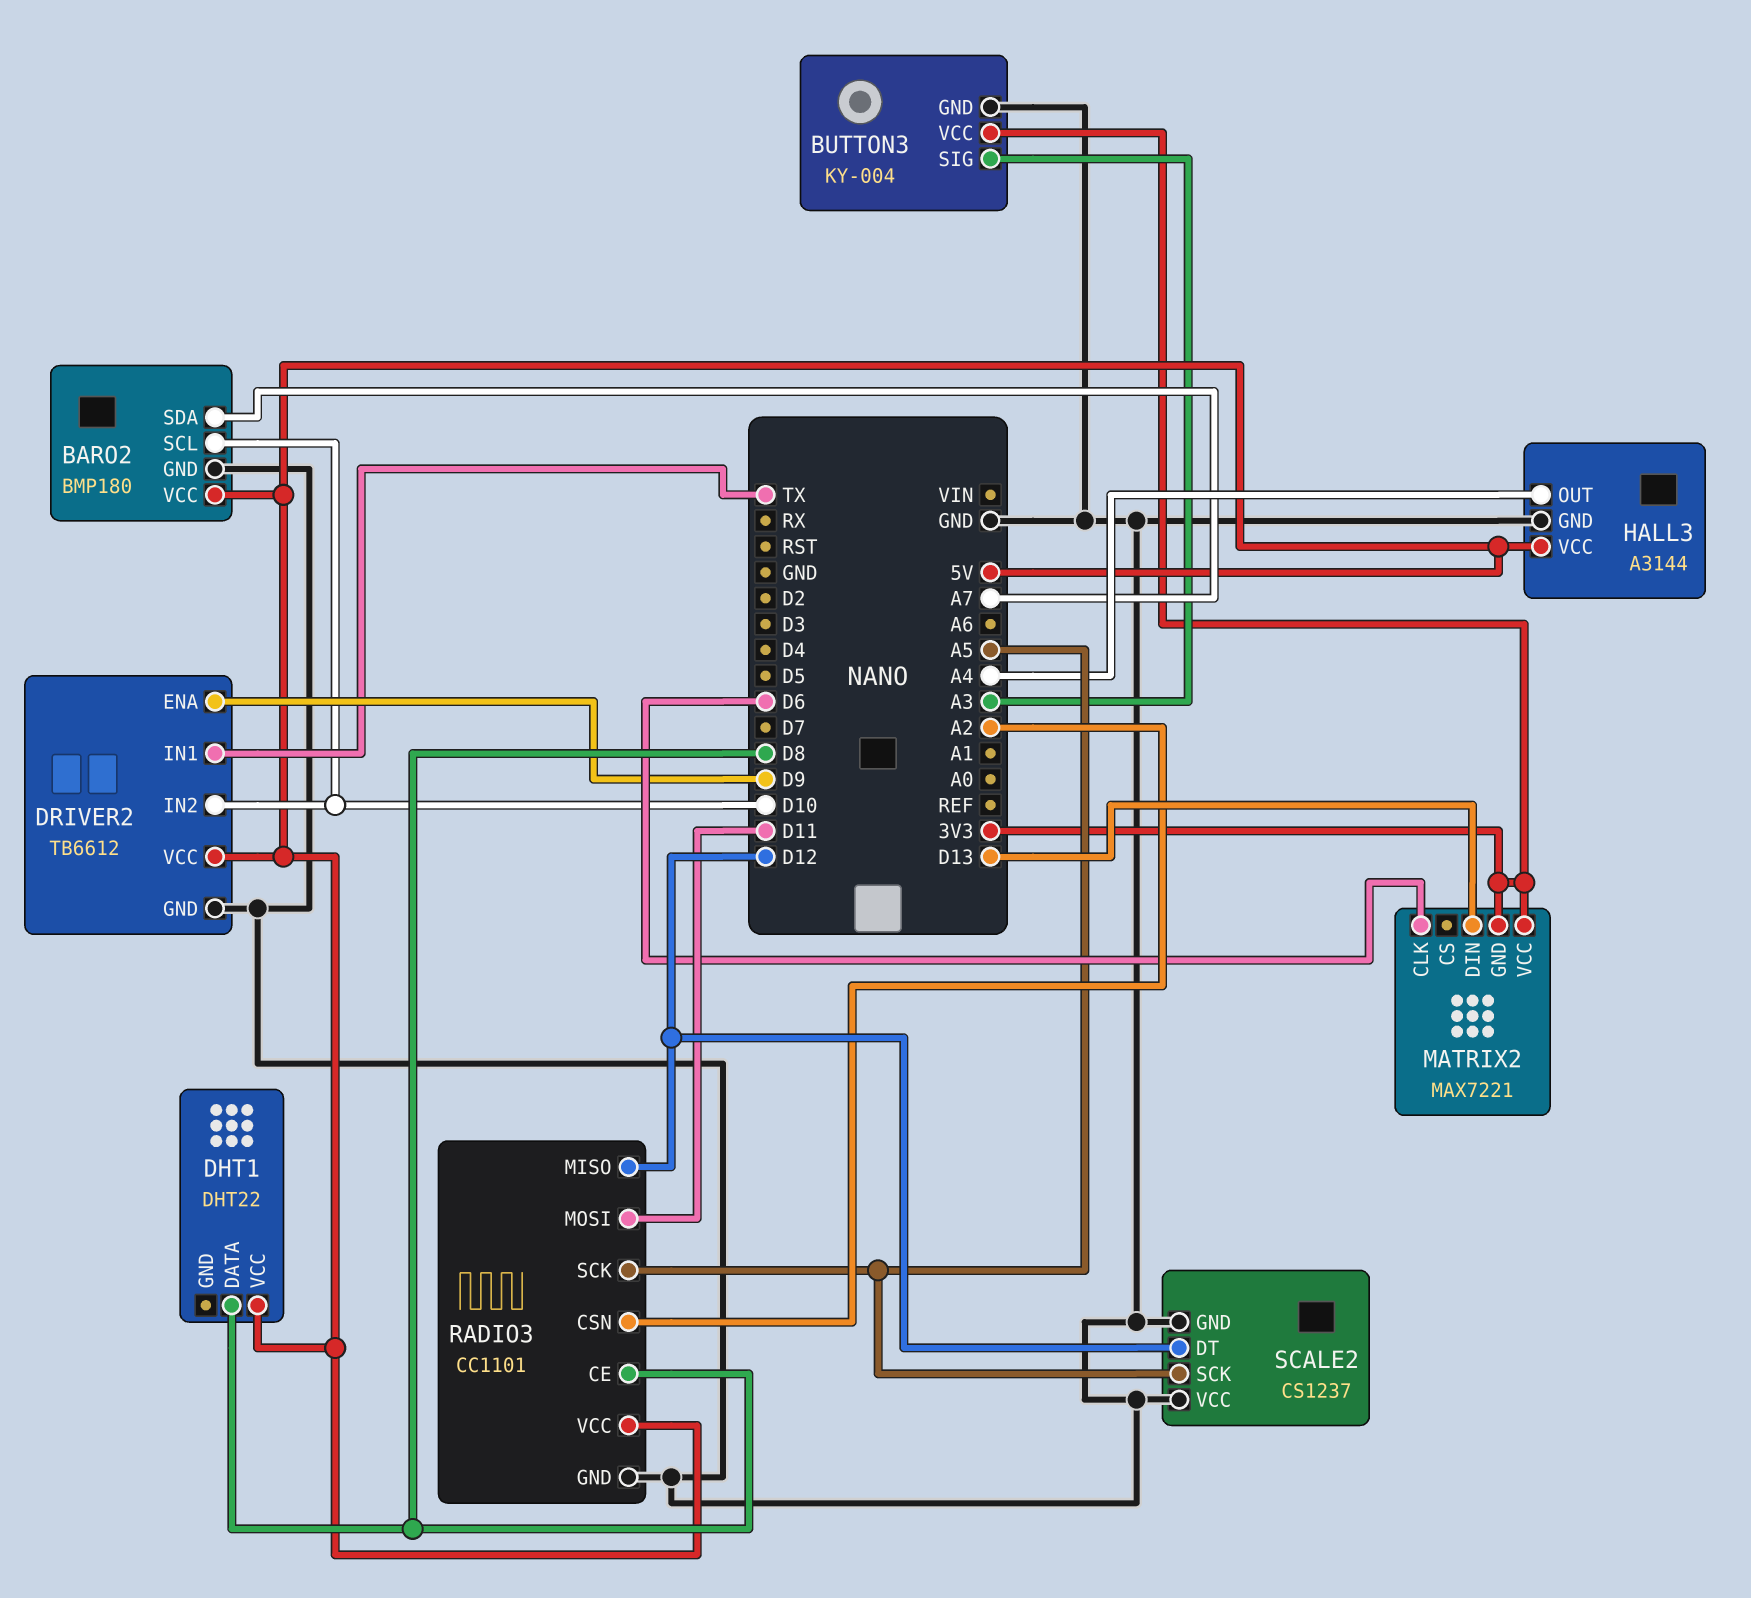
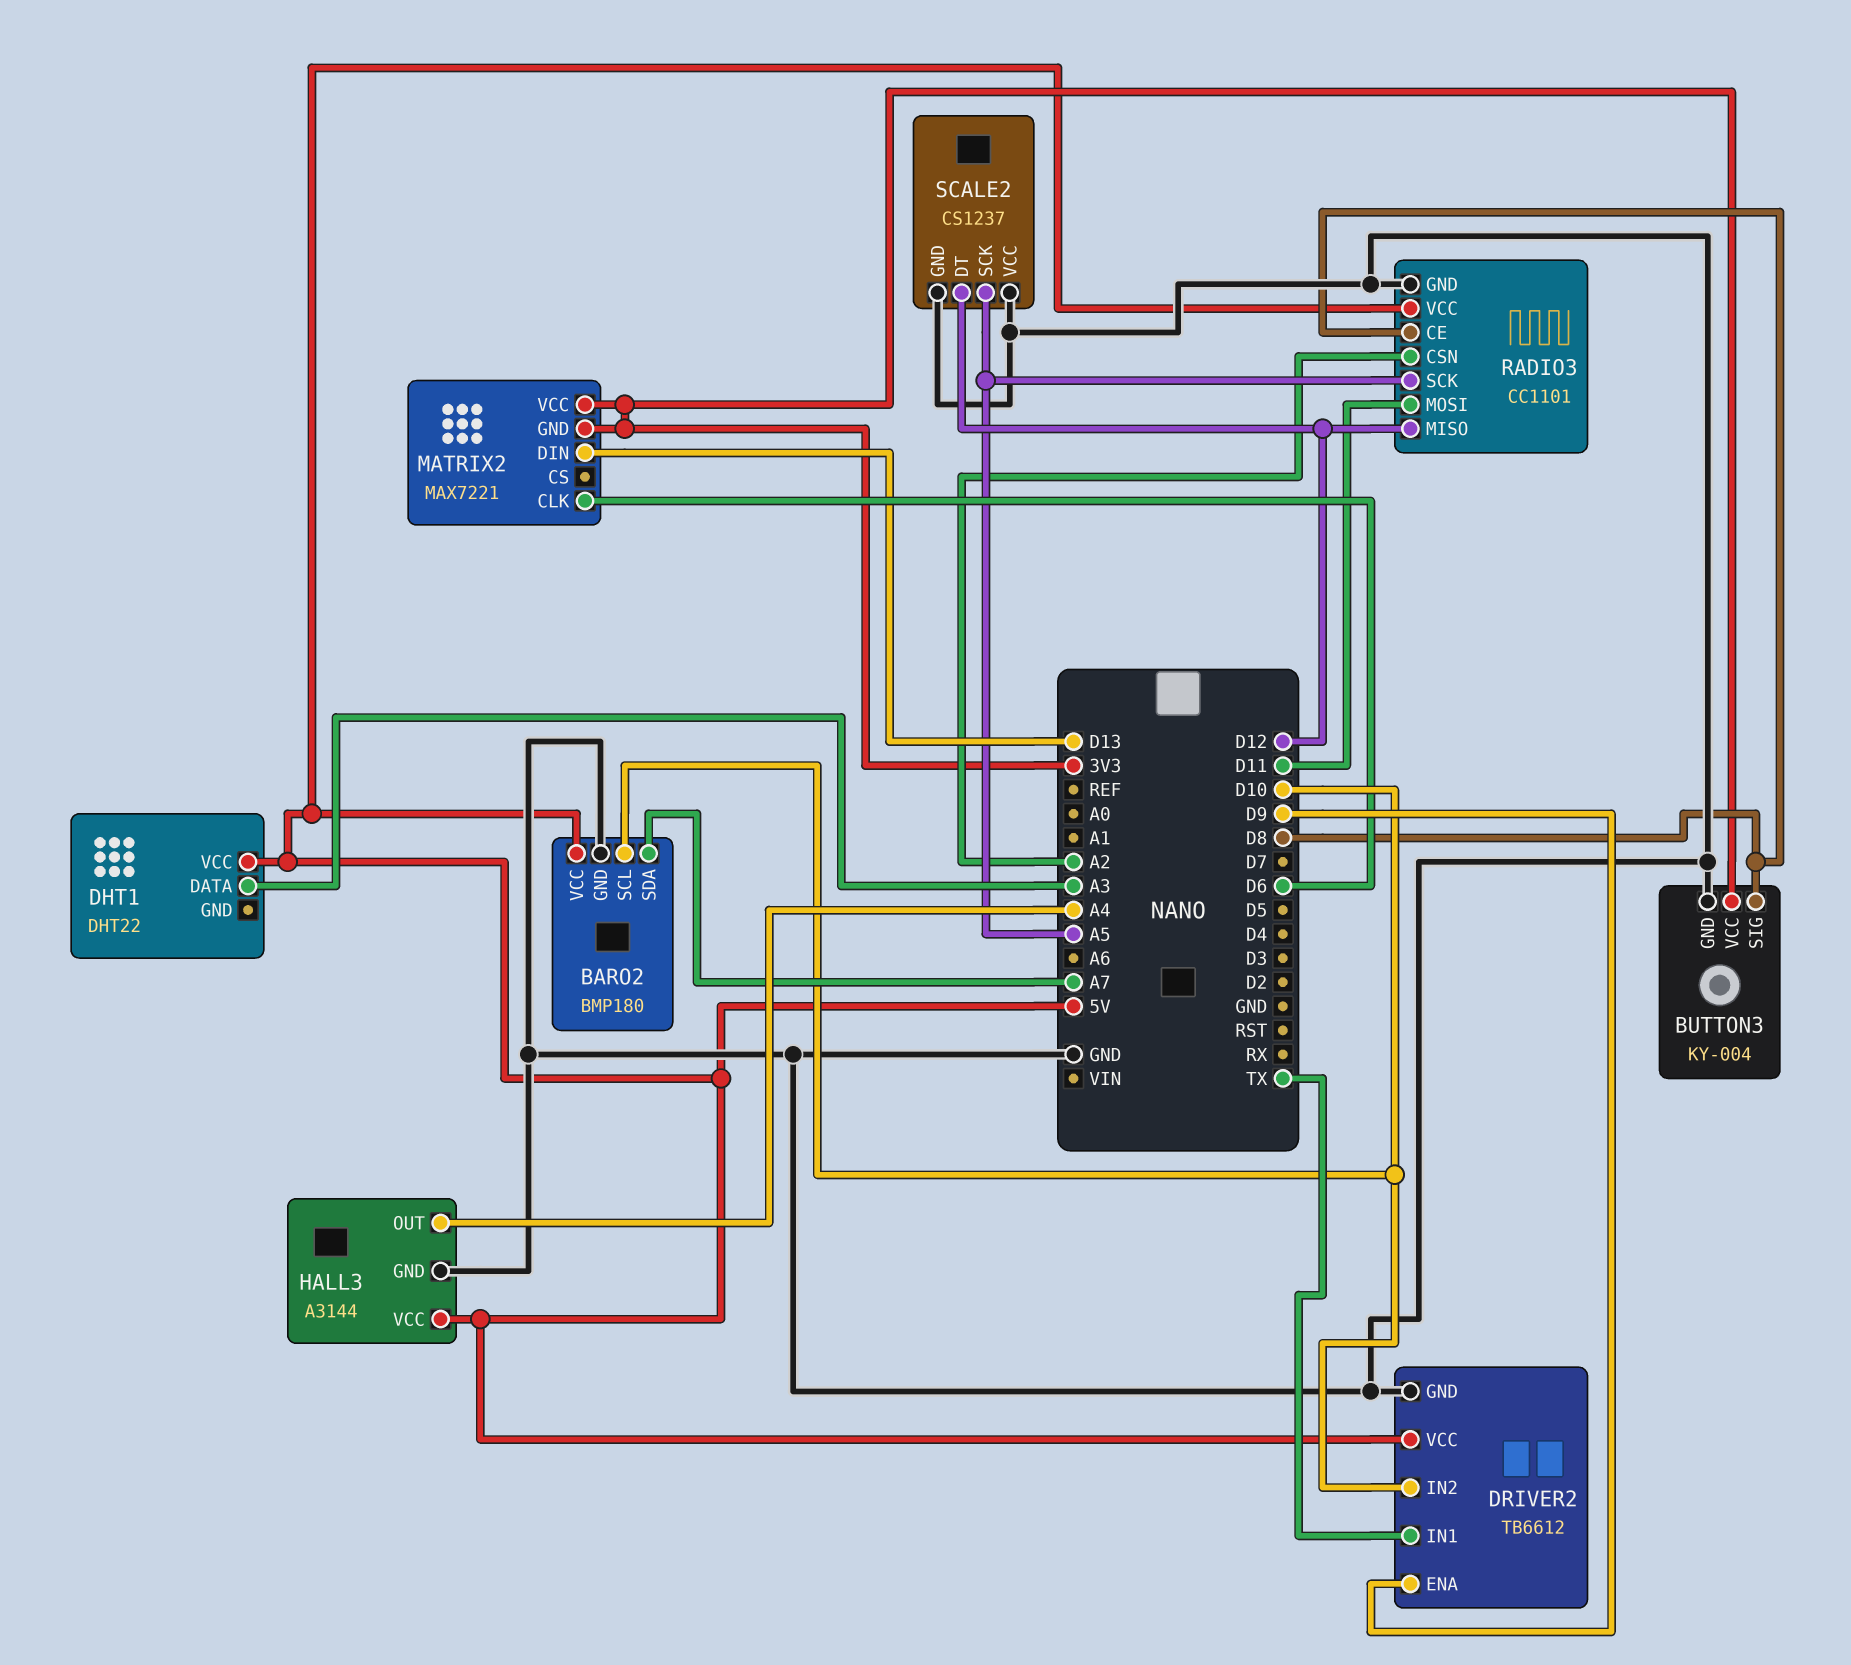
BUTTON3 pin SIG: A3 -> D8
DHT1 pin DATA: D8 -> A3

